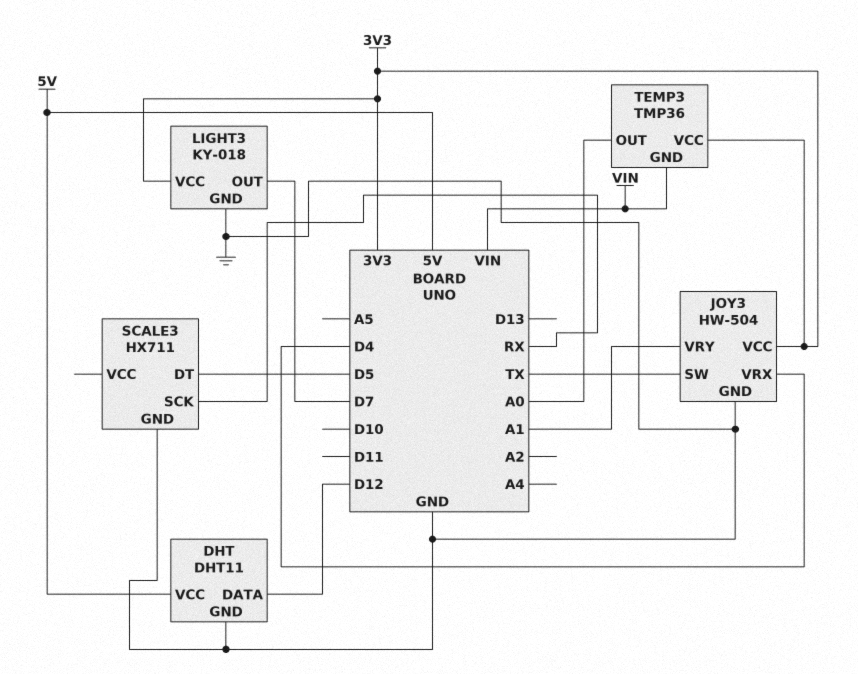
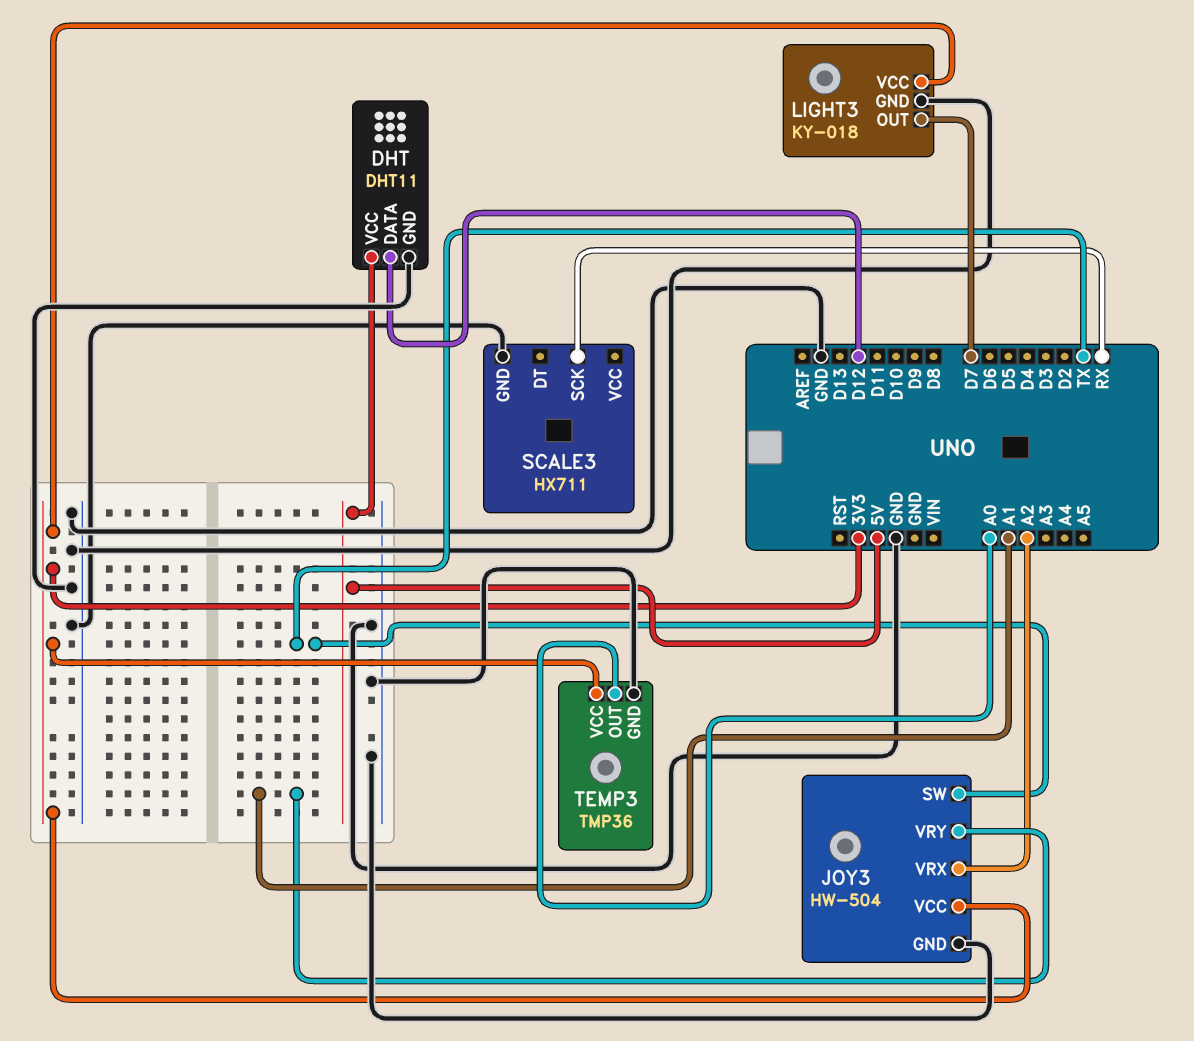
JOY3 pin VRX: D4 -> A2
SCALE3 pin DT: D5 -> none
TEMP3 pin GND: VIN -> GND

